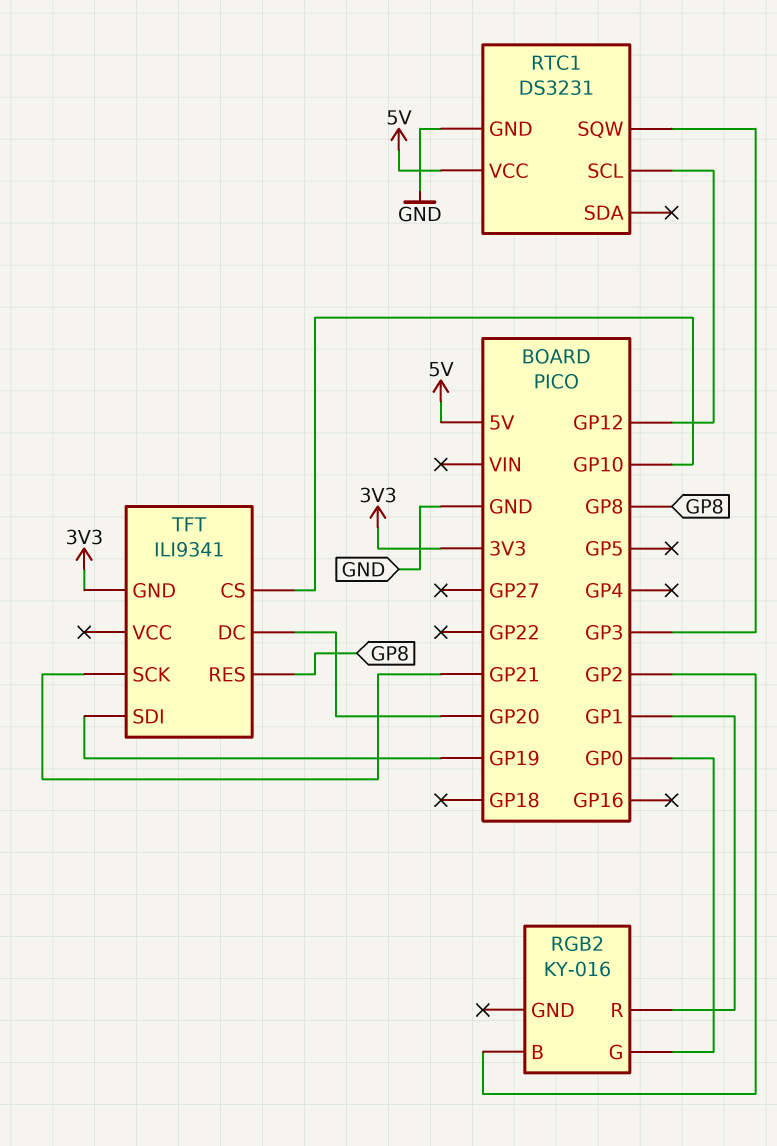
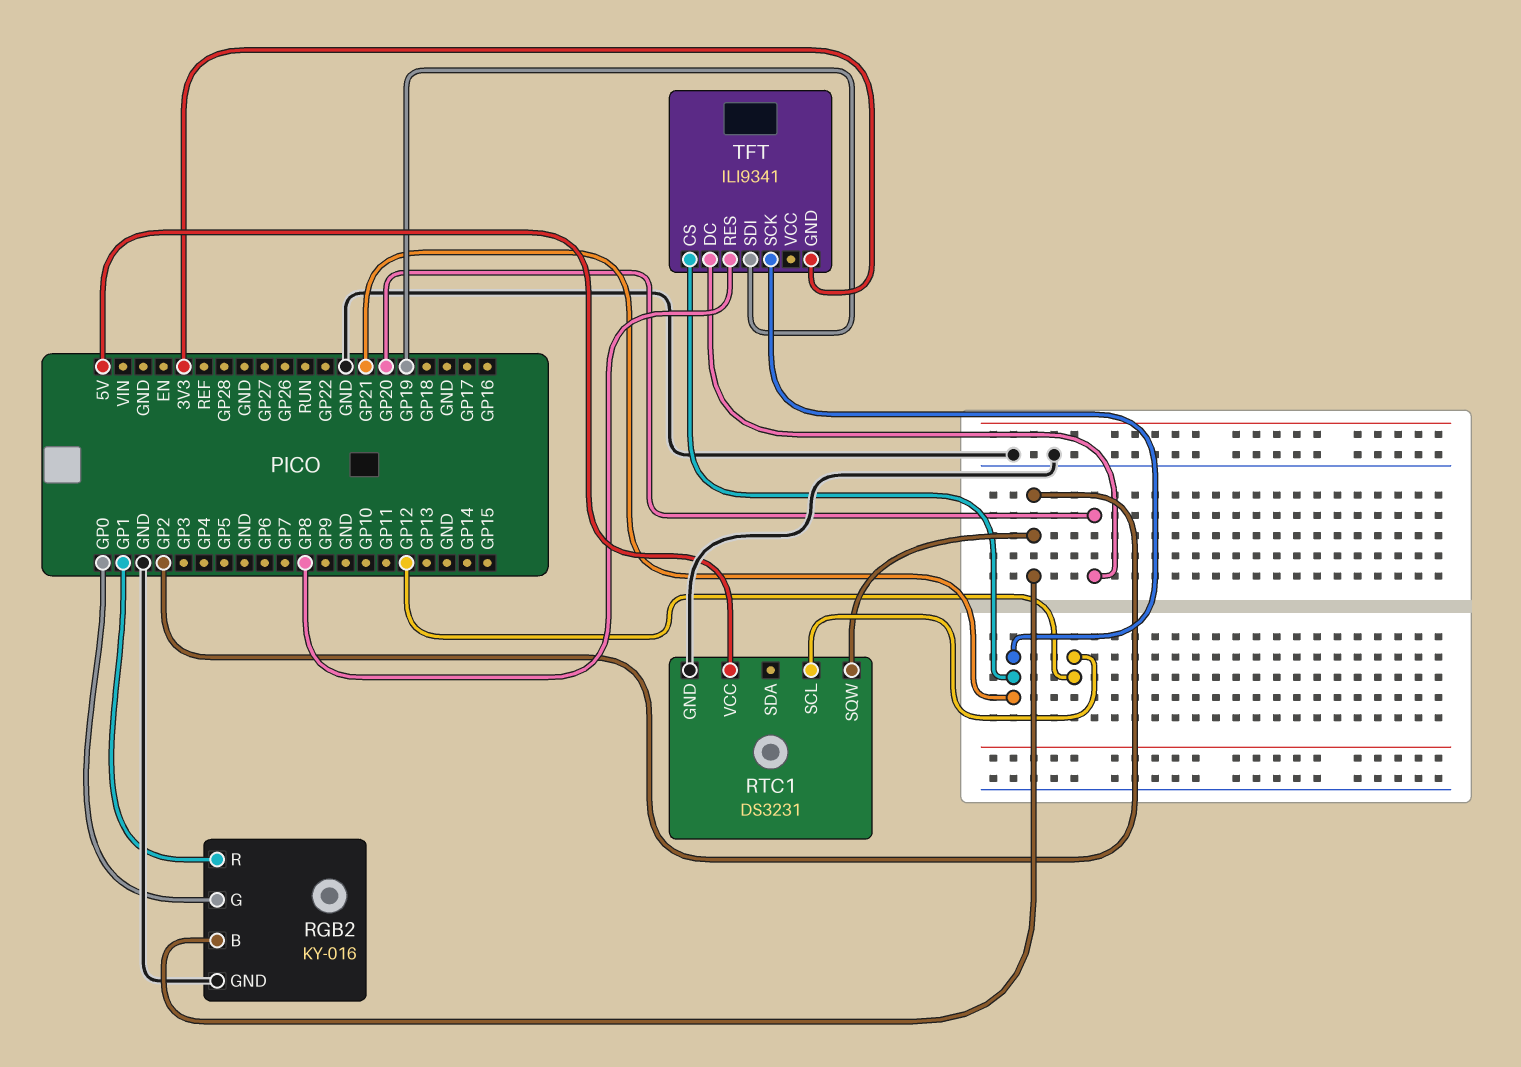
RGB2 pin GND: none -> GND
RTC1 pin SQW: GP3 -> GP2
TFT pin CS: GP10 -> GP21

